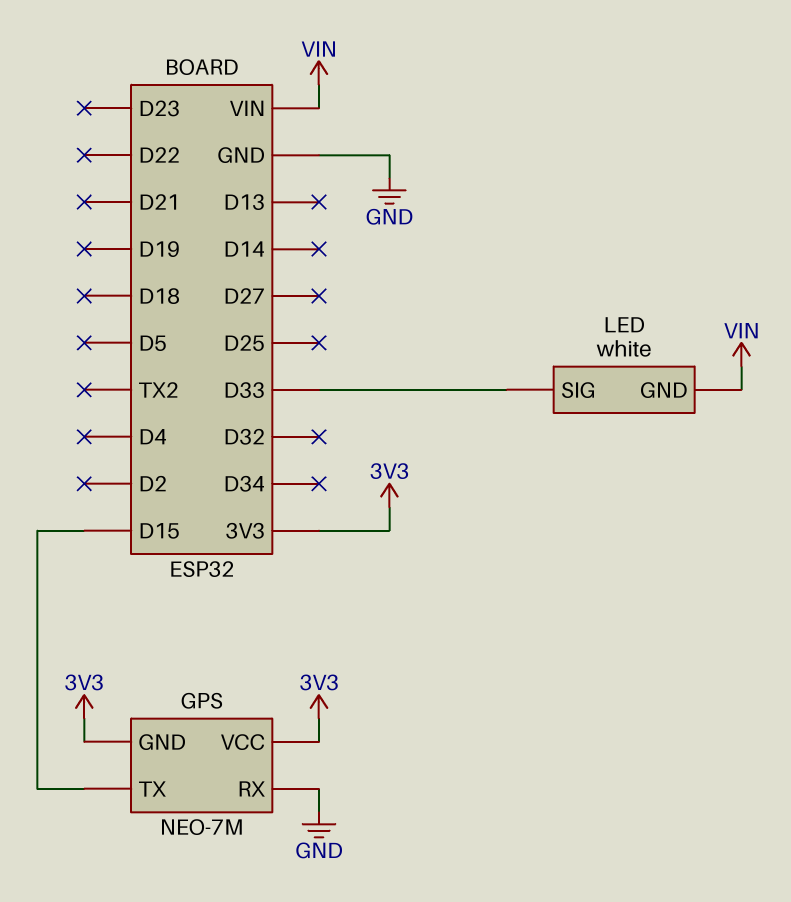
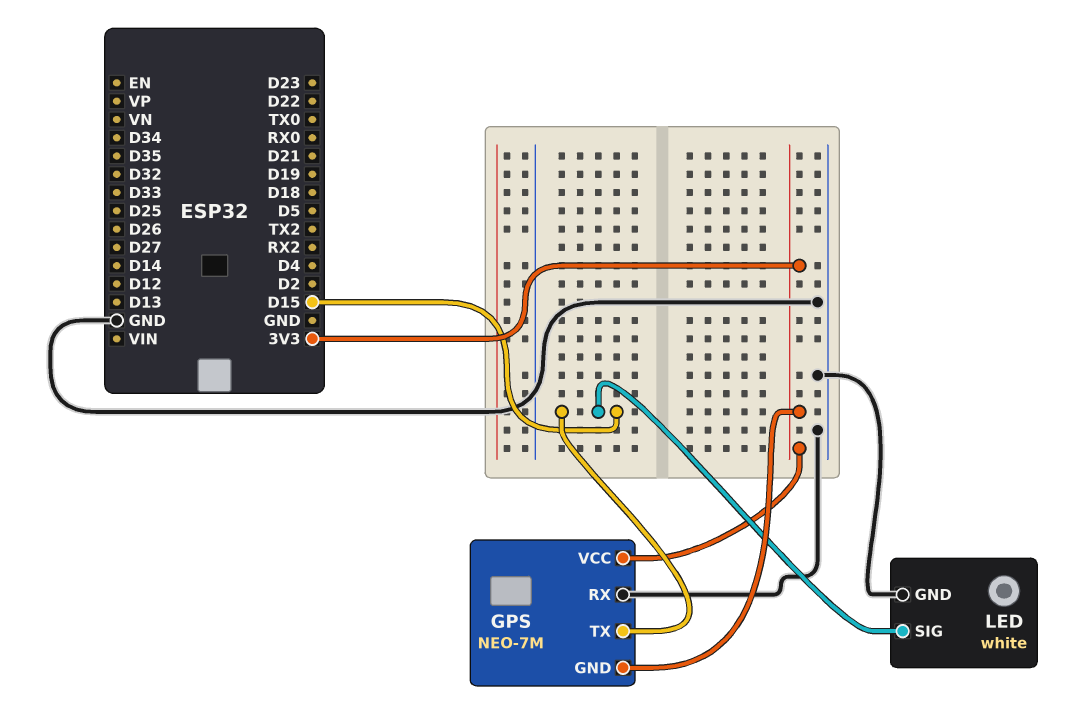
LED pin GND: VIN -> GND
LED pin SIG: D33 -> D15

